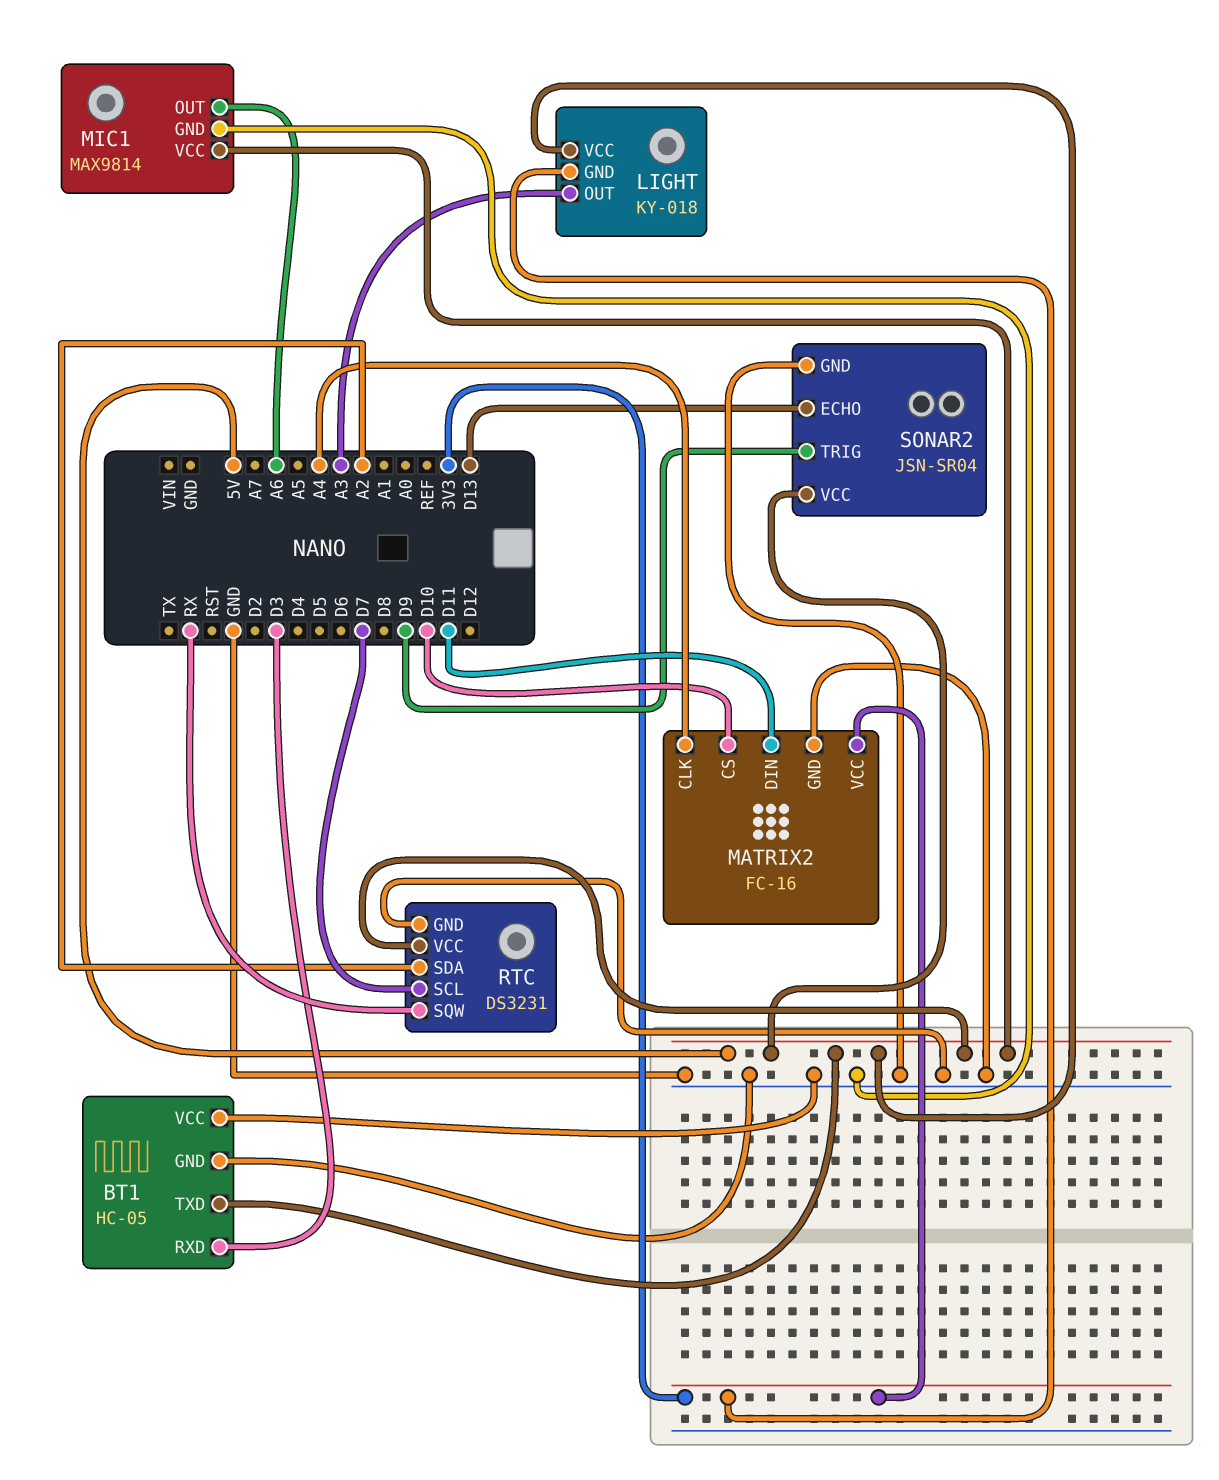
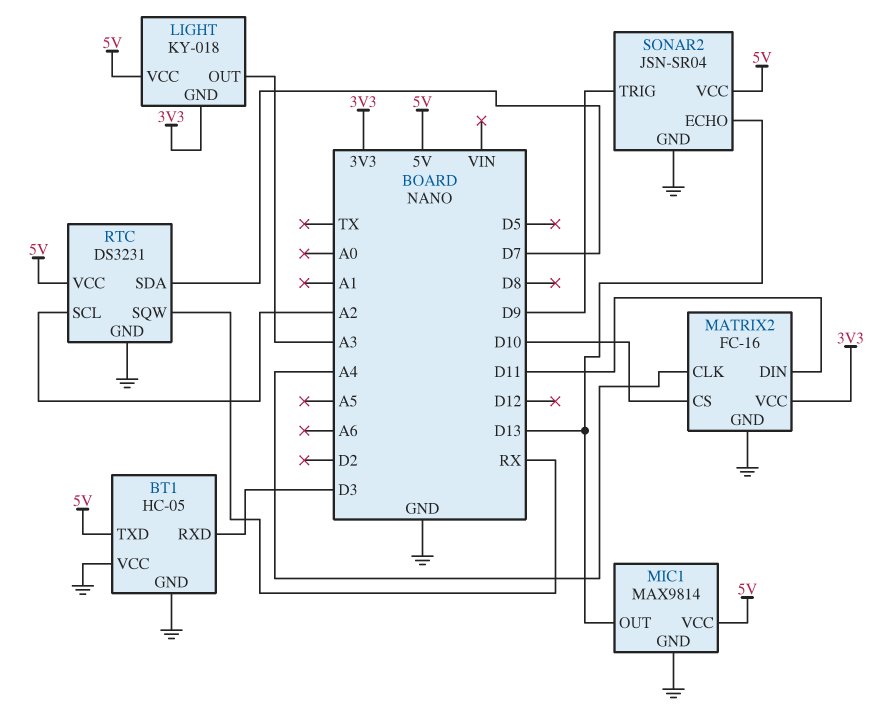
MIC1 pin OUT: A6 -> D13
RTC pin SCL: D7 -> A2
RTC pin SDA: A2 -> D7

